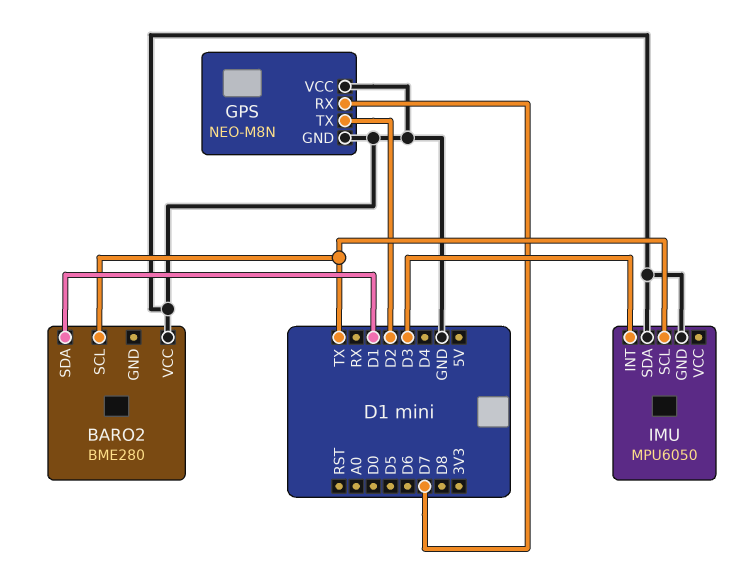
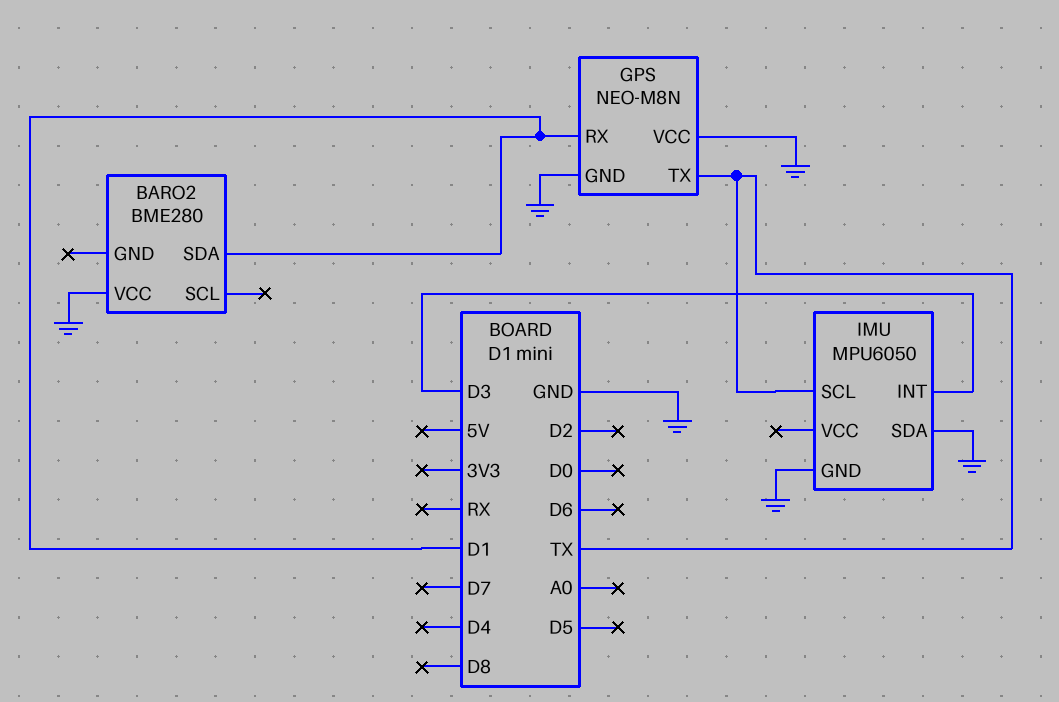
BARO2 pin SCL: TX -> none
GPS pin RX: D7 -> D1
GPS pin TX: D2 -> TX

